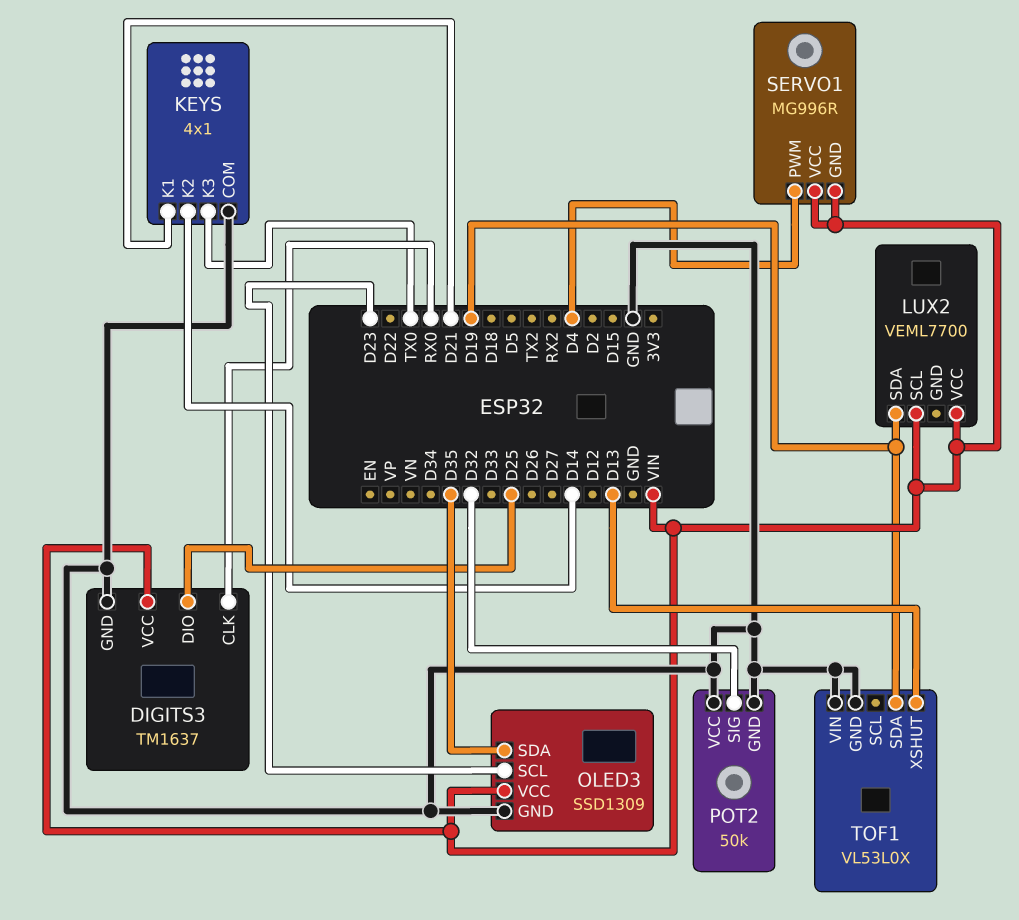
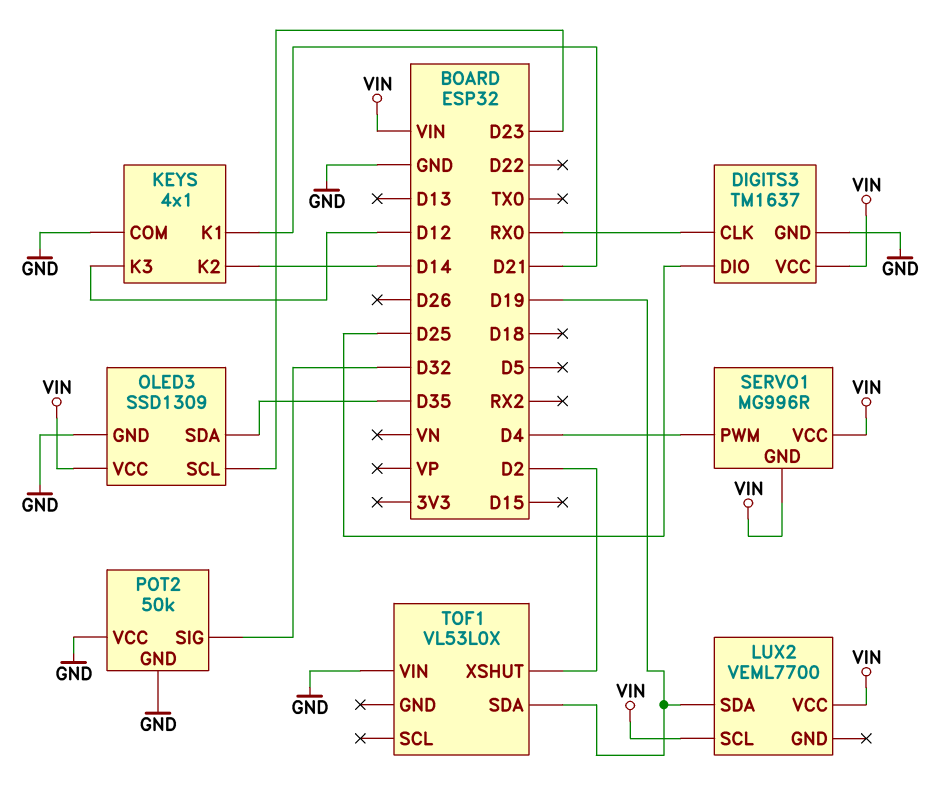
KEYS pin K3: TX0 -> D12
TOF1 pin GND: GND -> none
TOF1 pin XSHUT: D13 -> D2

